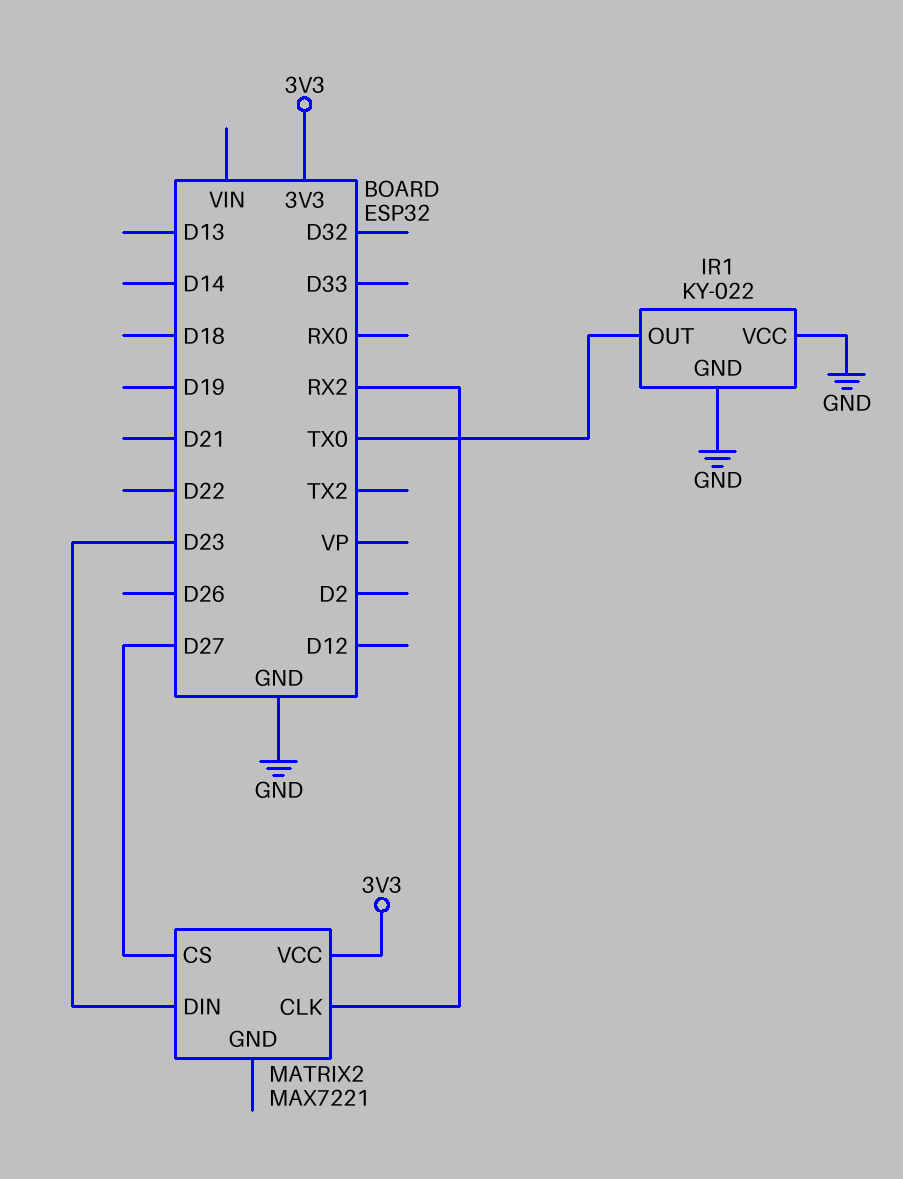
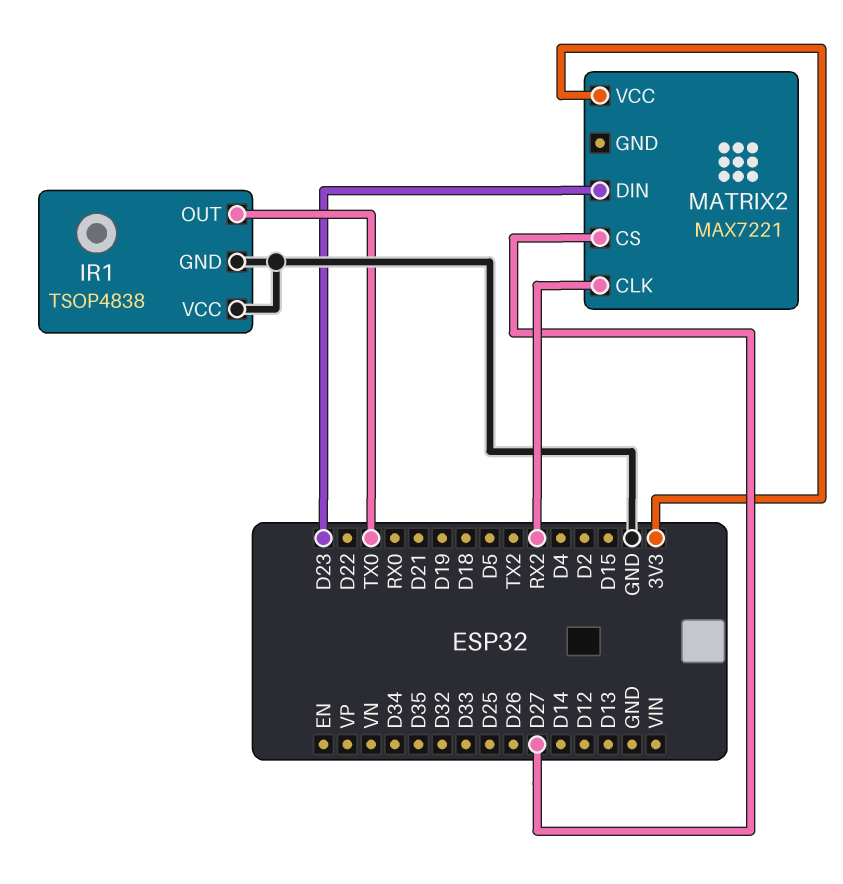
IR1: KY-022 -> TSOP4838

